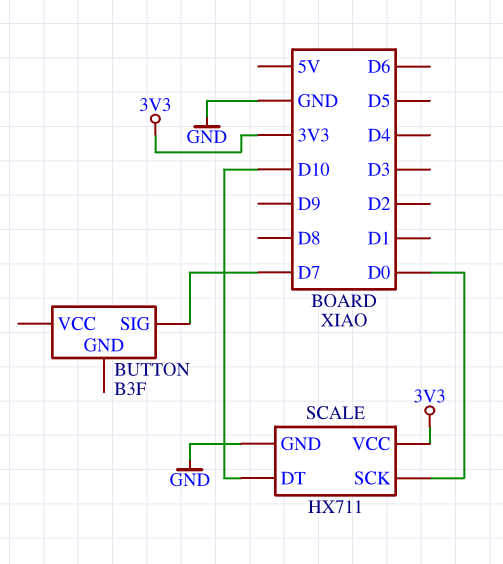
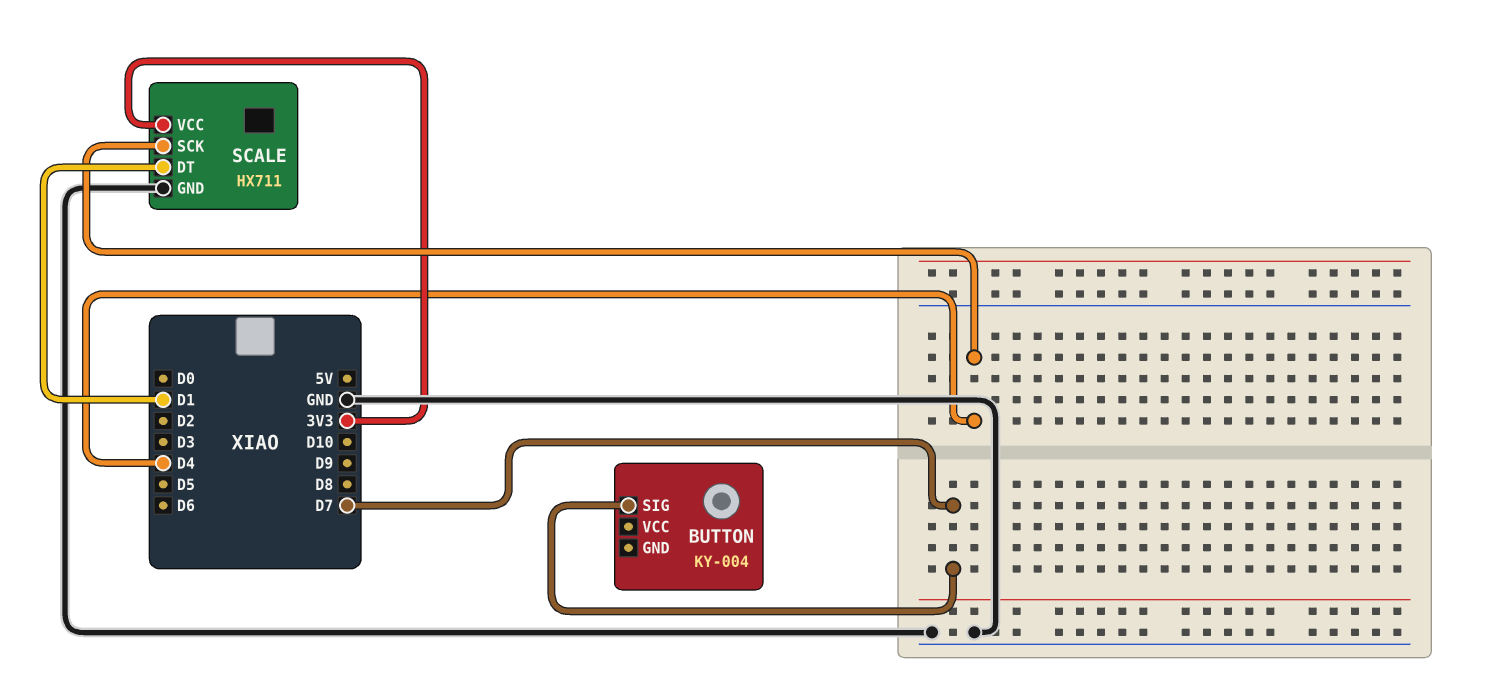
BUTTON: B3F -> KY-004
SCALE pin DT: D10 -> D1
SCALE pin SCK: D0 -> D4

